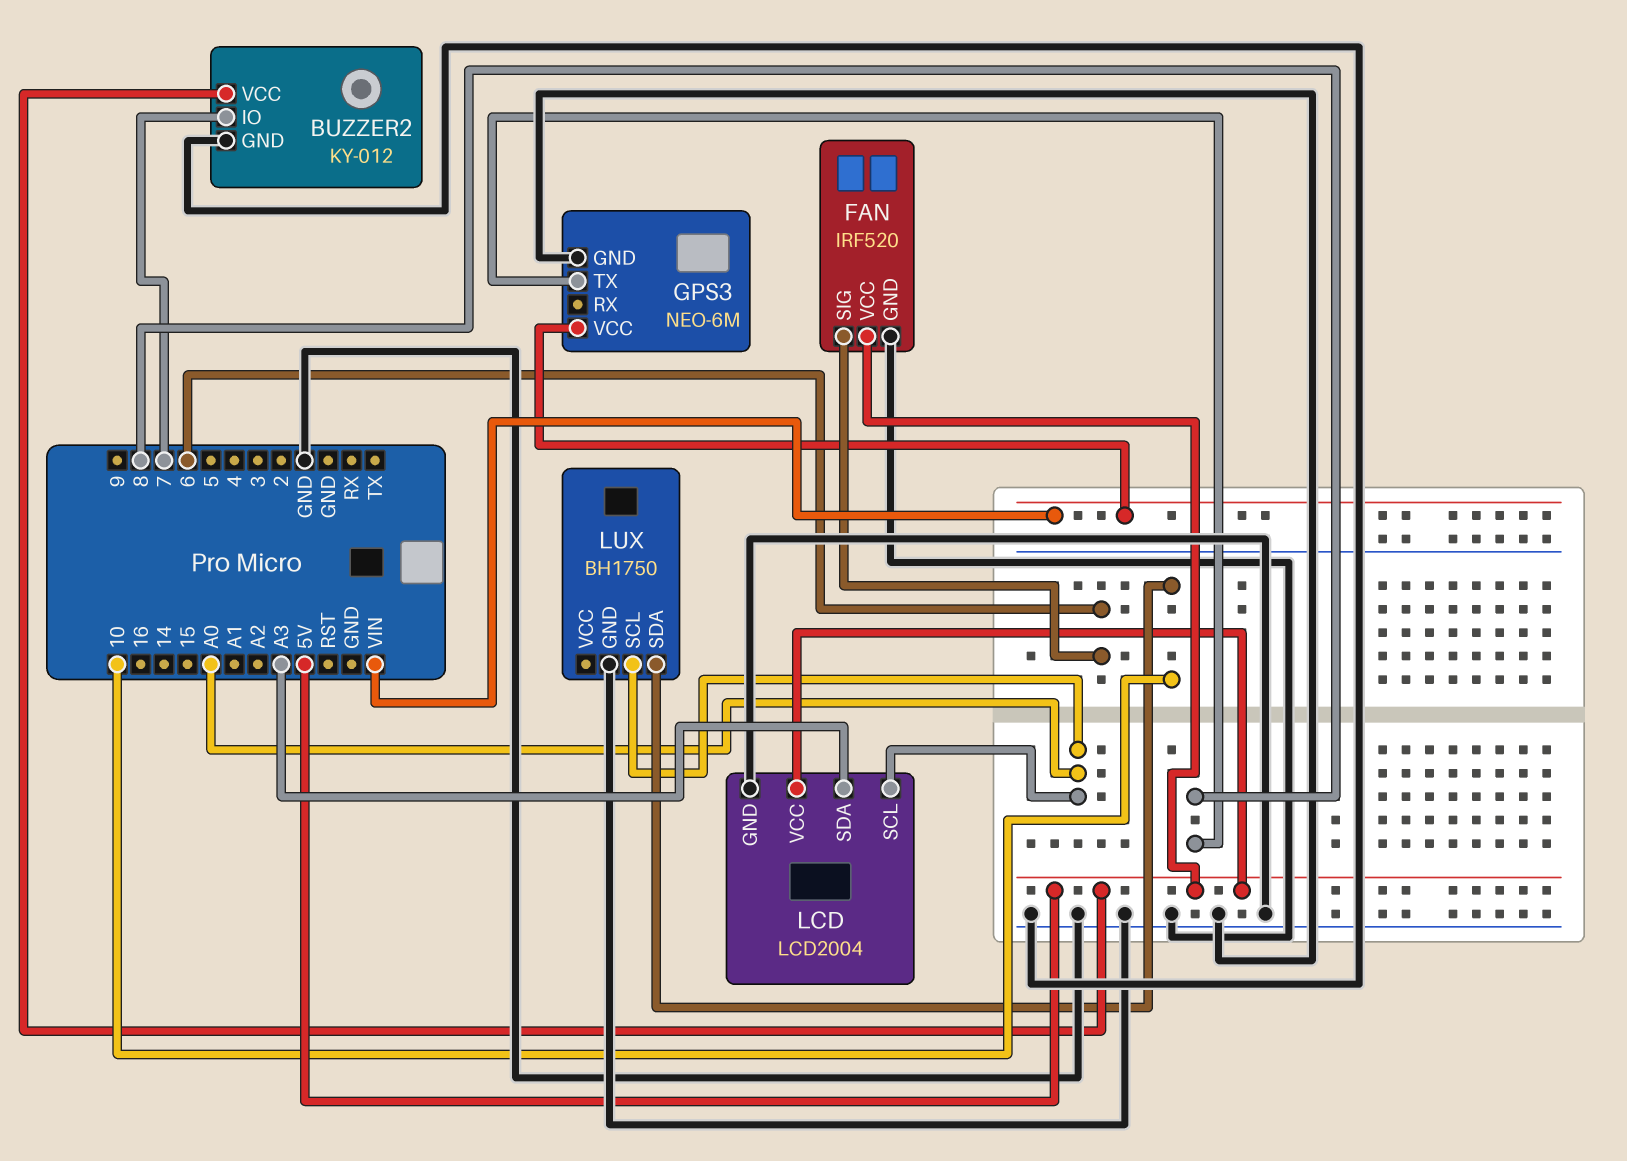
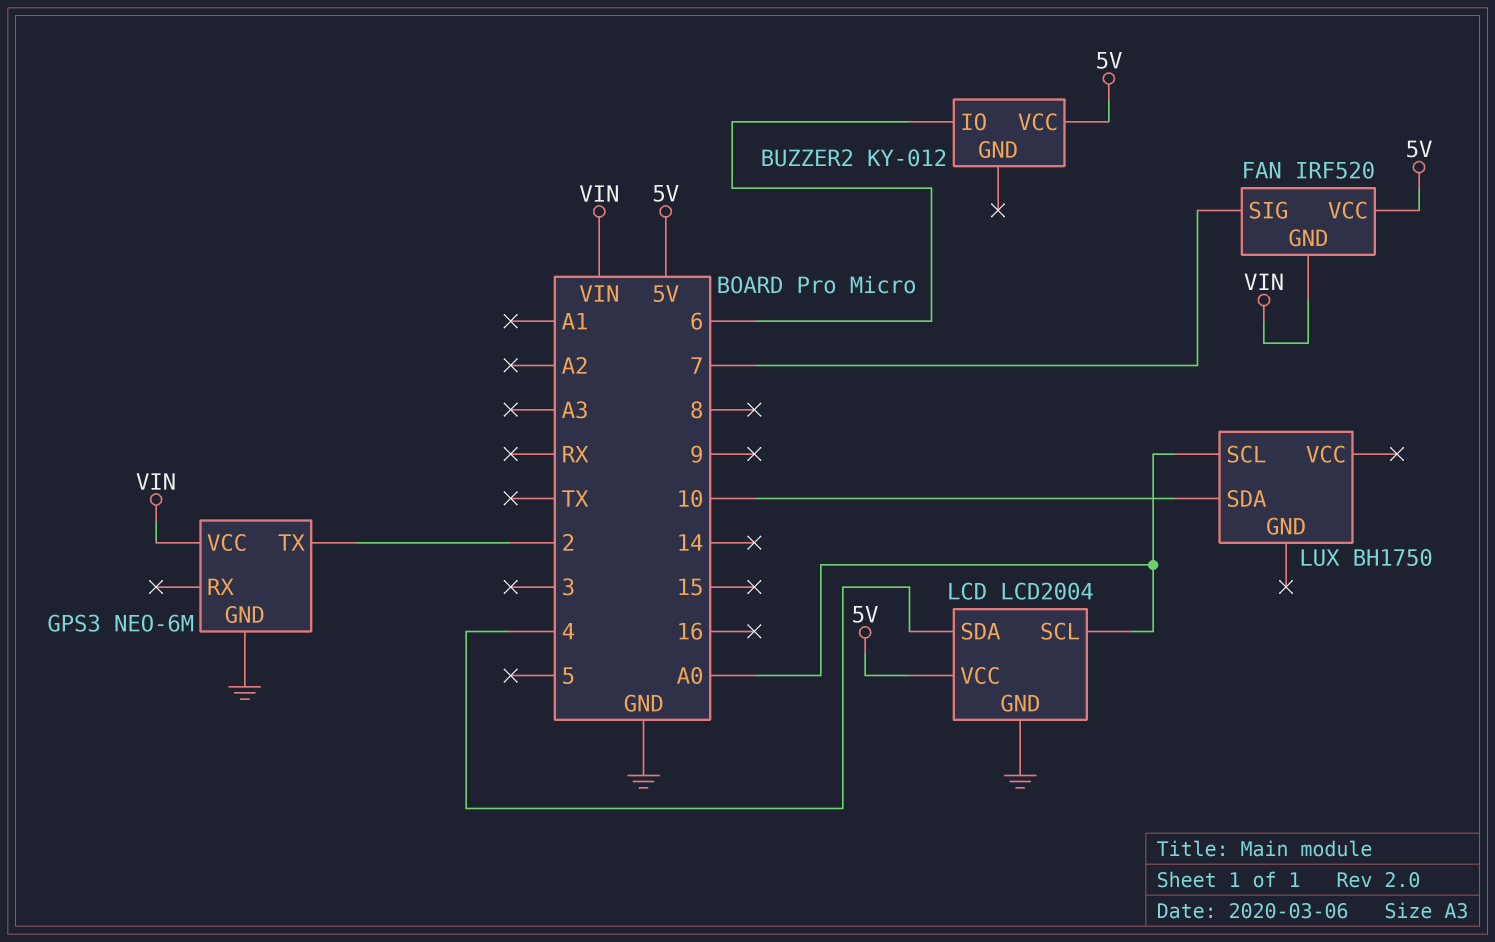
BUZZER2 pin GND: GND -> none
BUZZER2 pin IO: 7 -> 6
FAN pin GND: GND -> VIN
FAN pin SIG: 6 -> 7
GPS3 pin TX: 8 -> 2
LCD pin SDA: A3 -> 4
LUX pin GND: GND -> none

